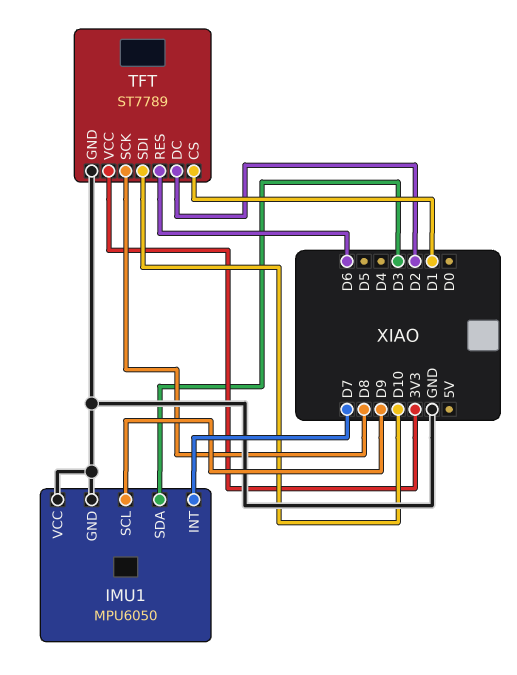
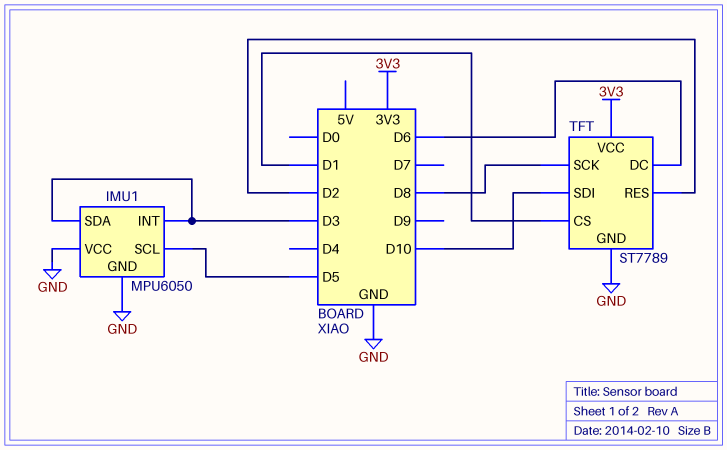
IMU1 pin INT: D7 -> D3
IMU1 pin SCL: D9 -> D5
TFT pin DC: D2 -> D6
TFT pin RES: D6 -> D2

